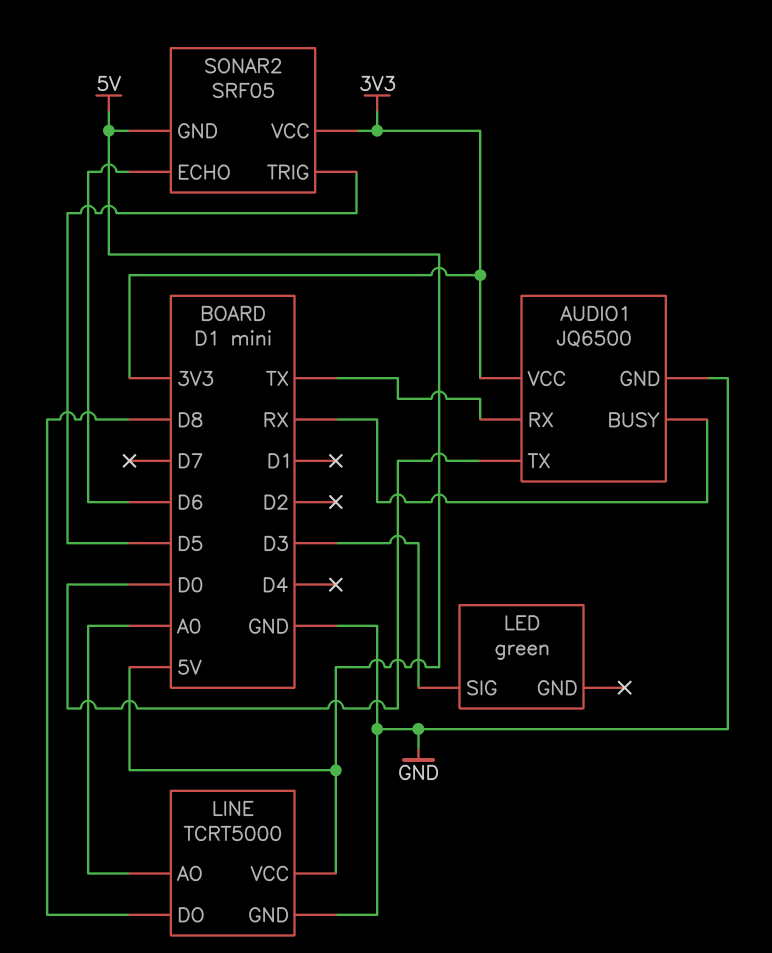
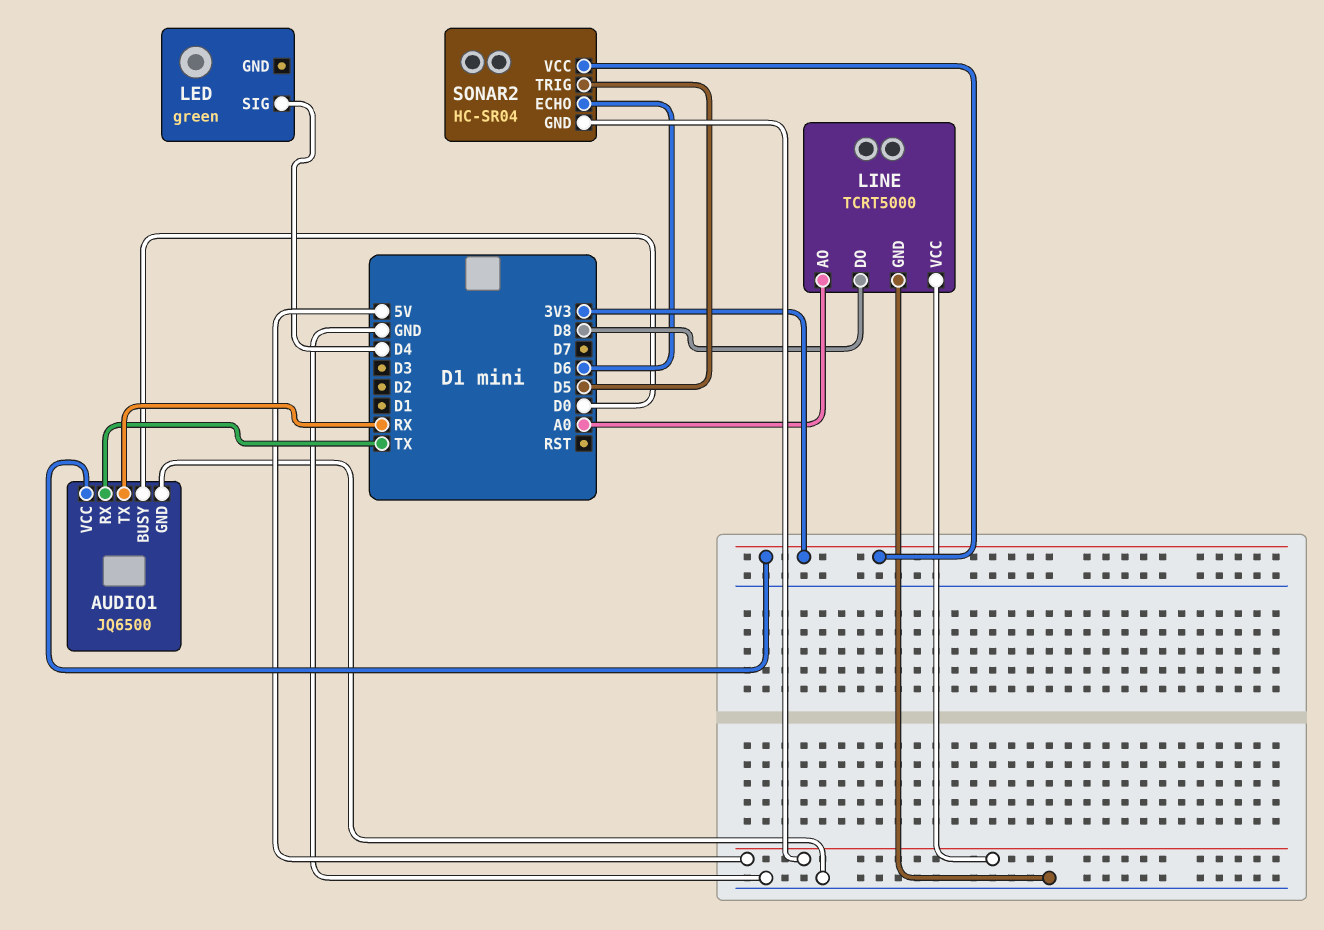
AUDIO1 pin BUSY: RX -> D0
AUDIO1 pin TX: D0 -> RX
LED pin SIG: D3 -> D4
SONAR2: SRF05 -> HC-SR04

